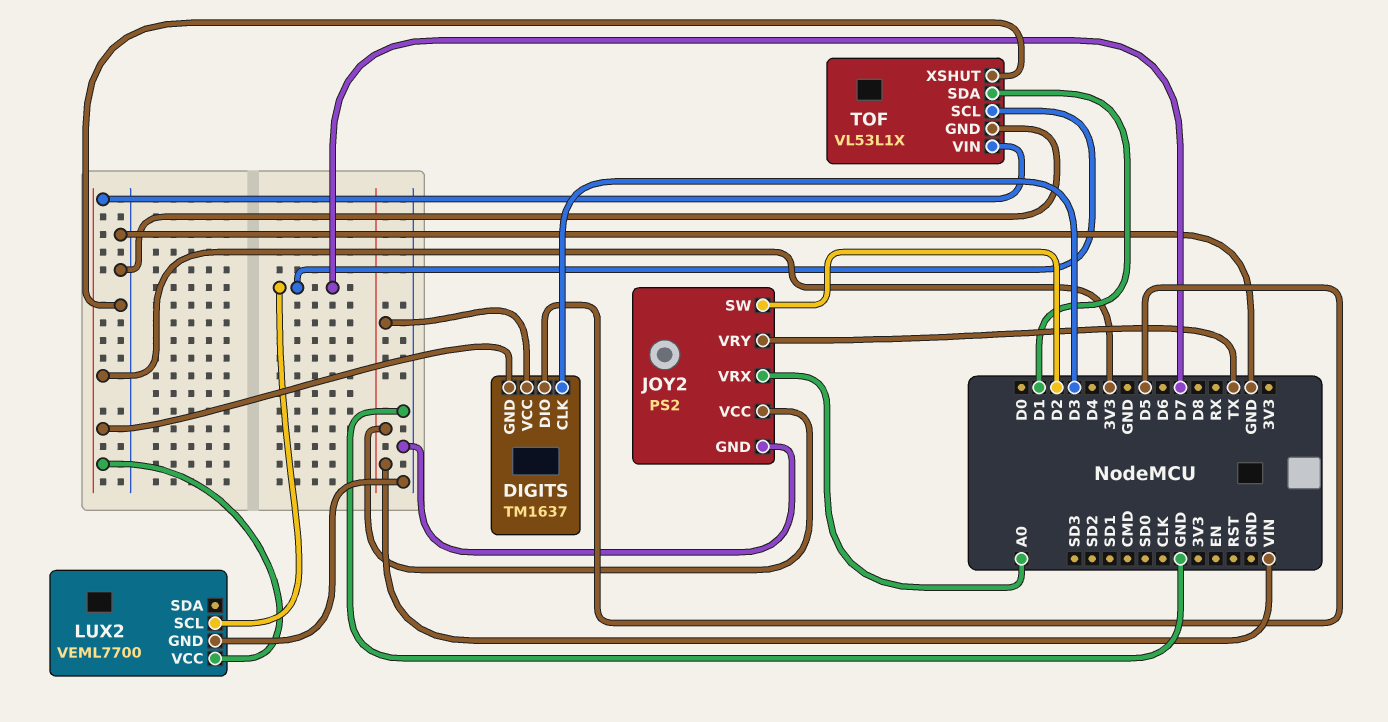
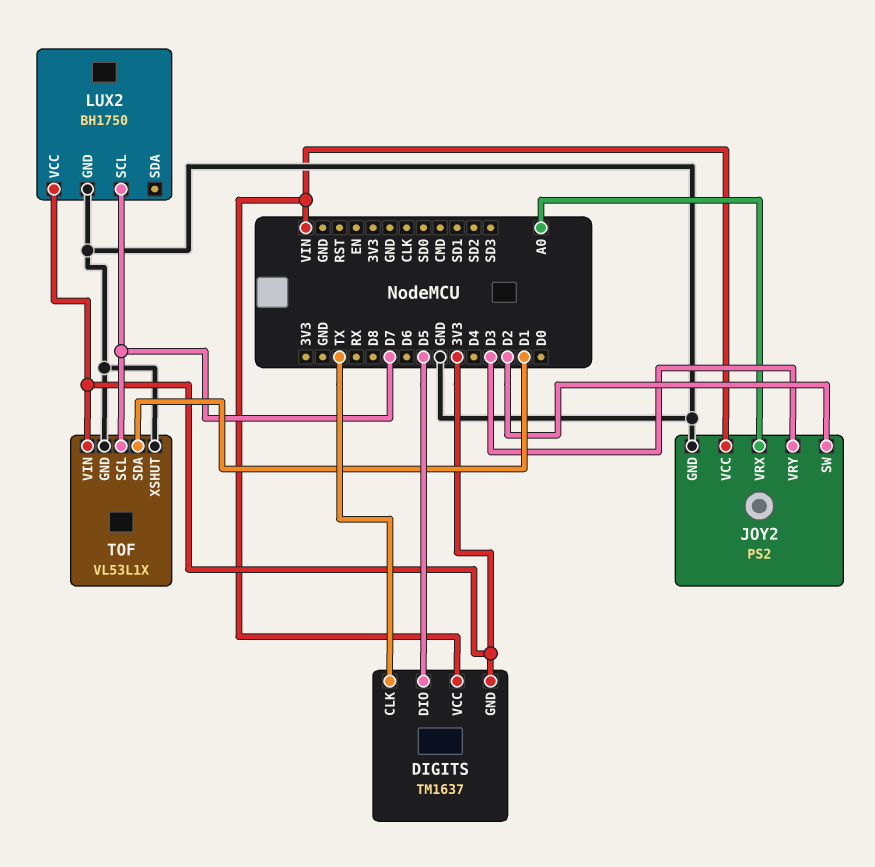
DIGITS pin CLK: D3 -> TX
JOY2 pin VRY: TX -> D3
LUX2: VEML7700 -> BH1750

